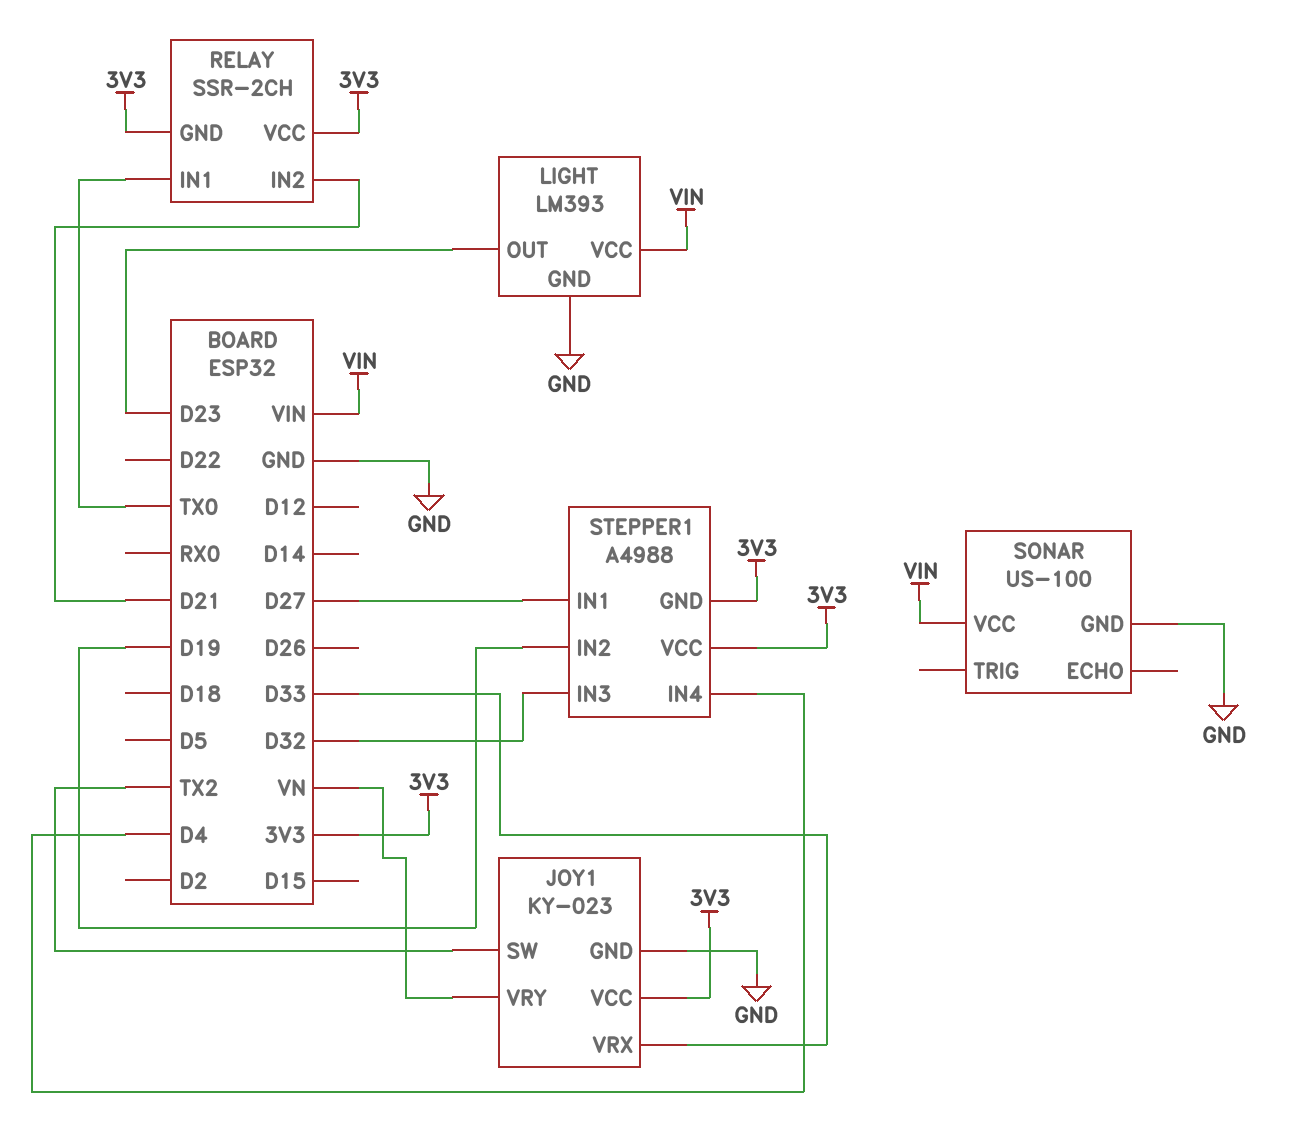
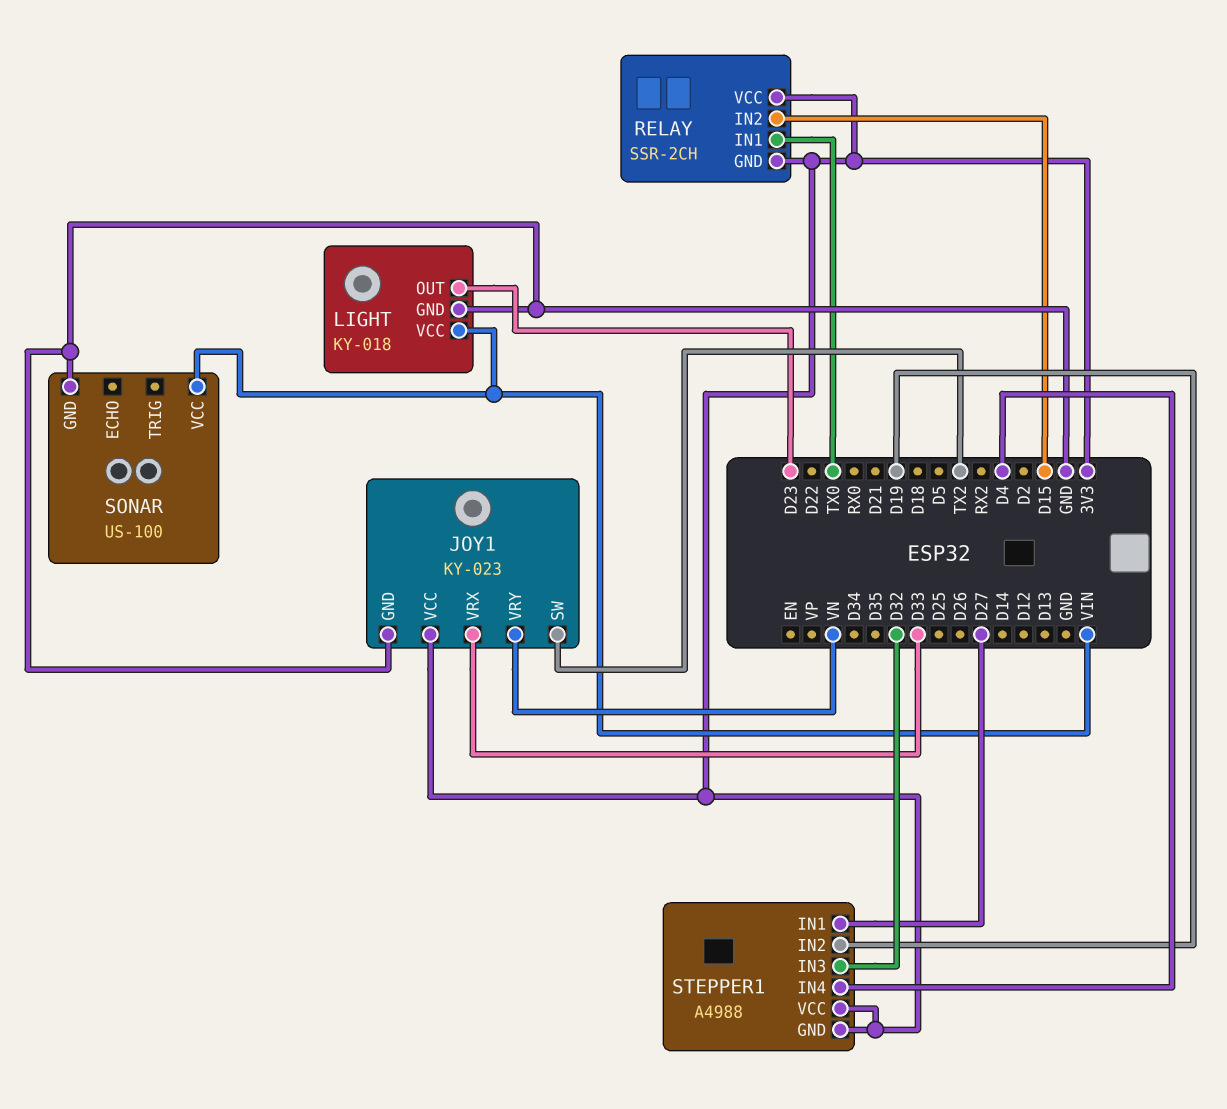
LIGHT: LM393 -> KY-018
RELAY pin IN2: D21 -> D15

